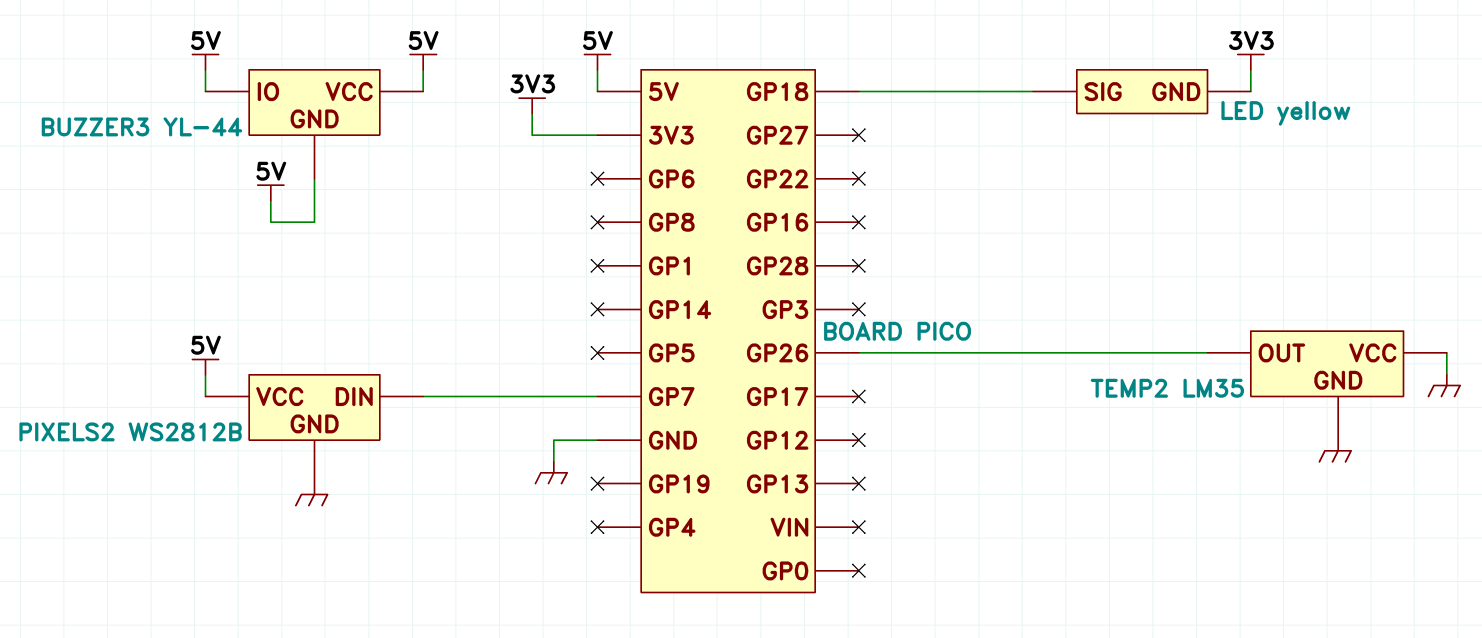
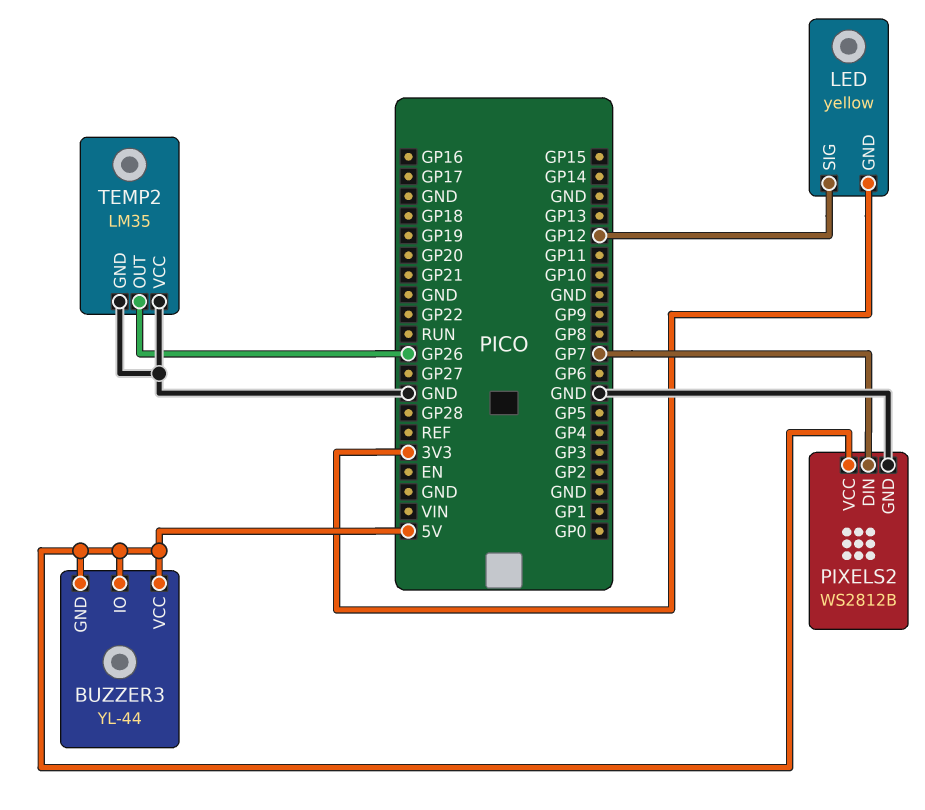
LED pin SIG: GP18 -> GP12

